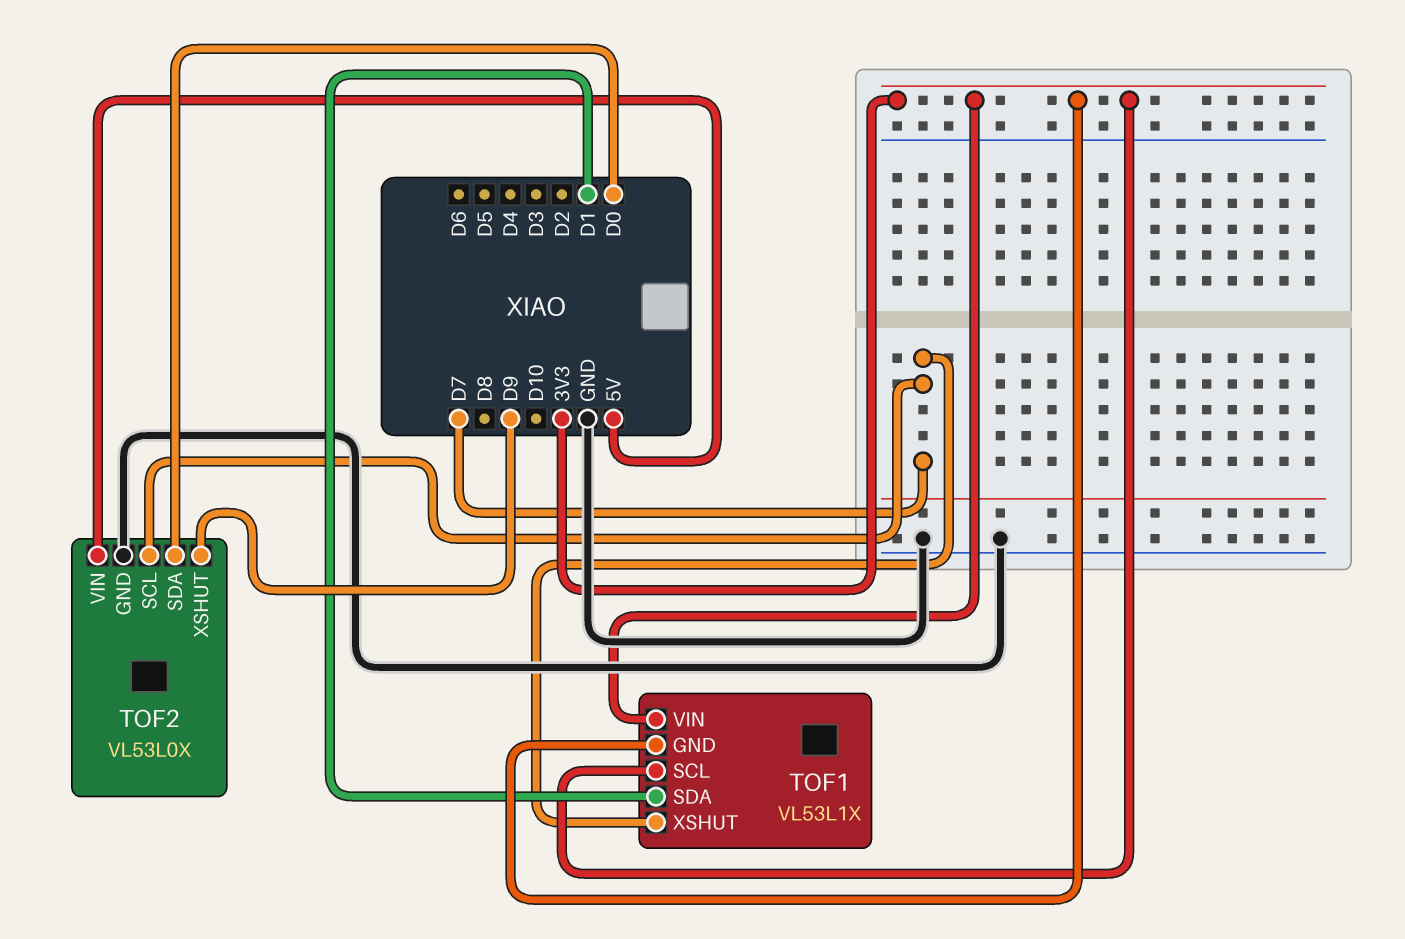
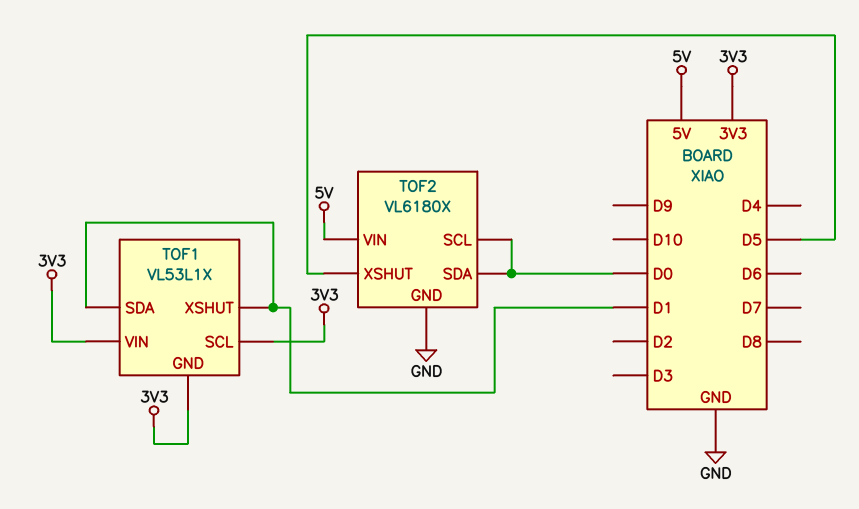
TOF1 pin XSHUT: D7 -> D1
TOF2: VL53L0X -> VL6180X
TOF2 pin SCL: D7 -> D0
TOF2 pin XSHUT: D9 -> D5

